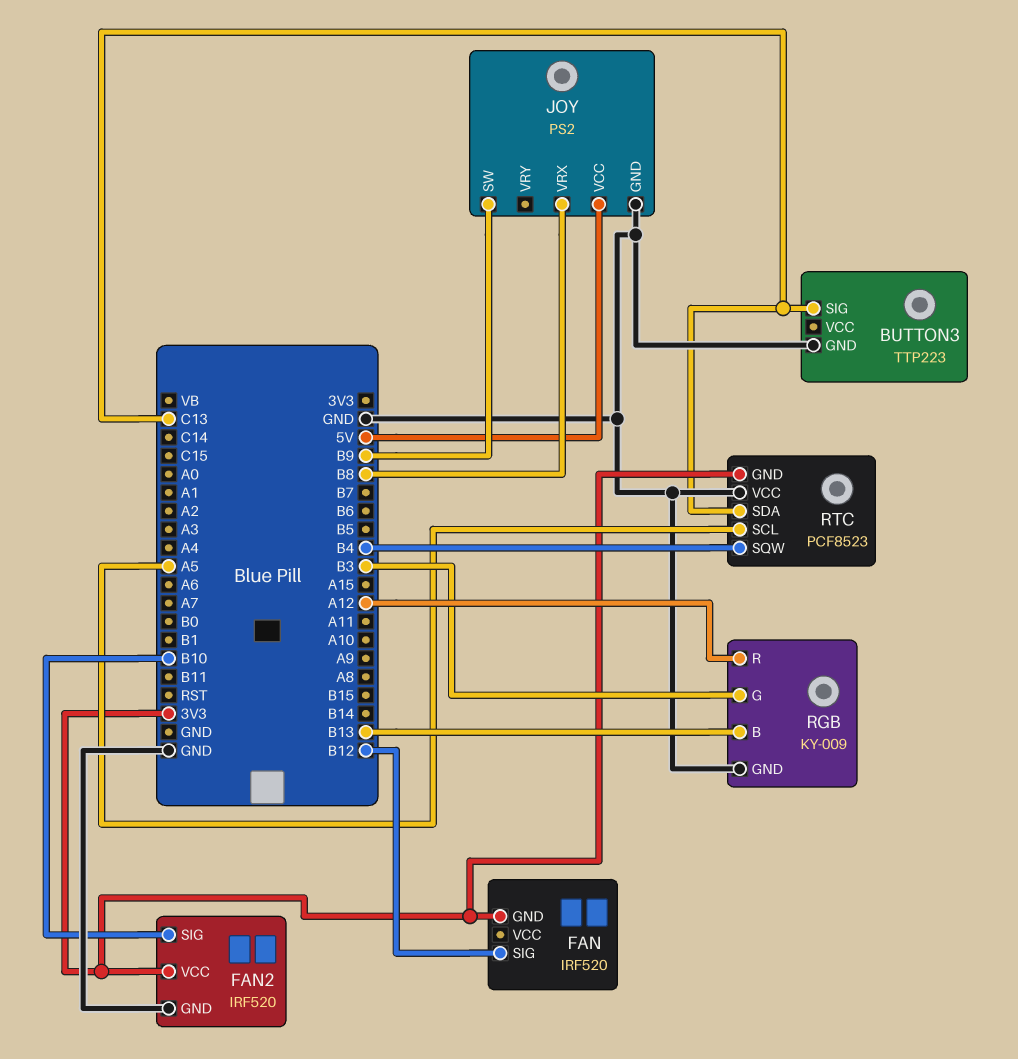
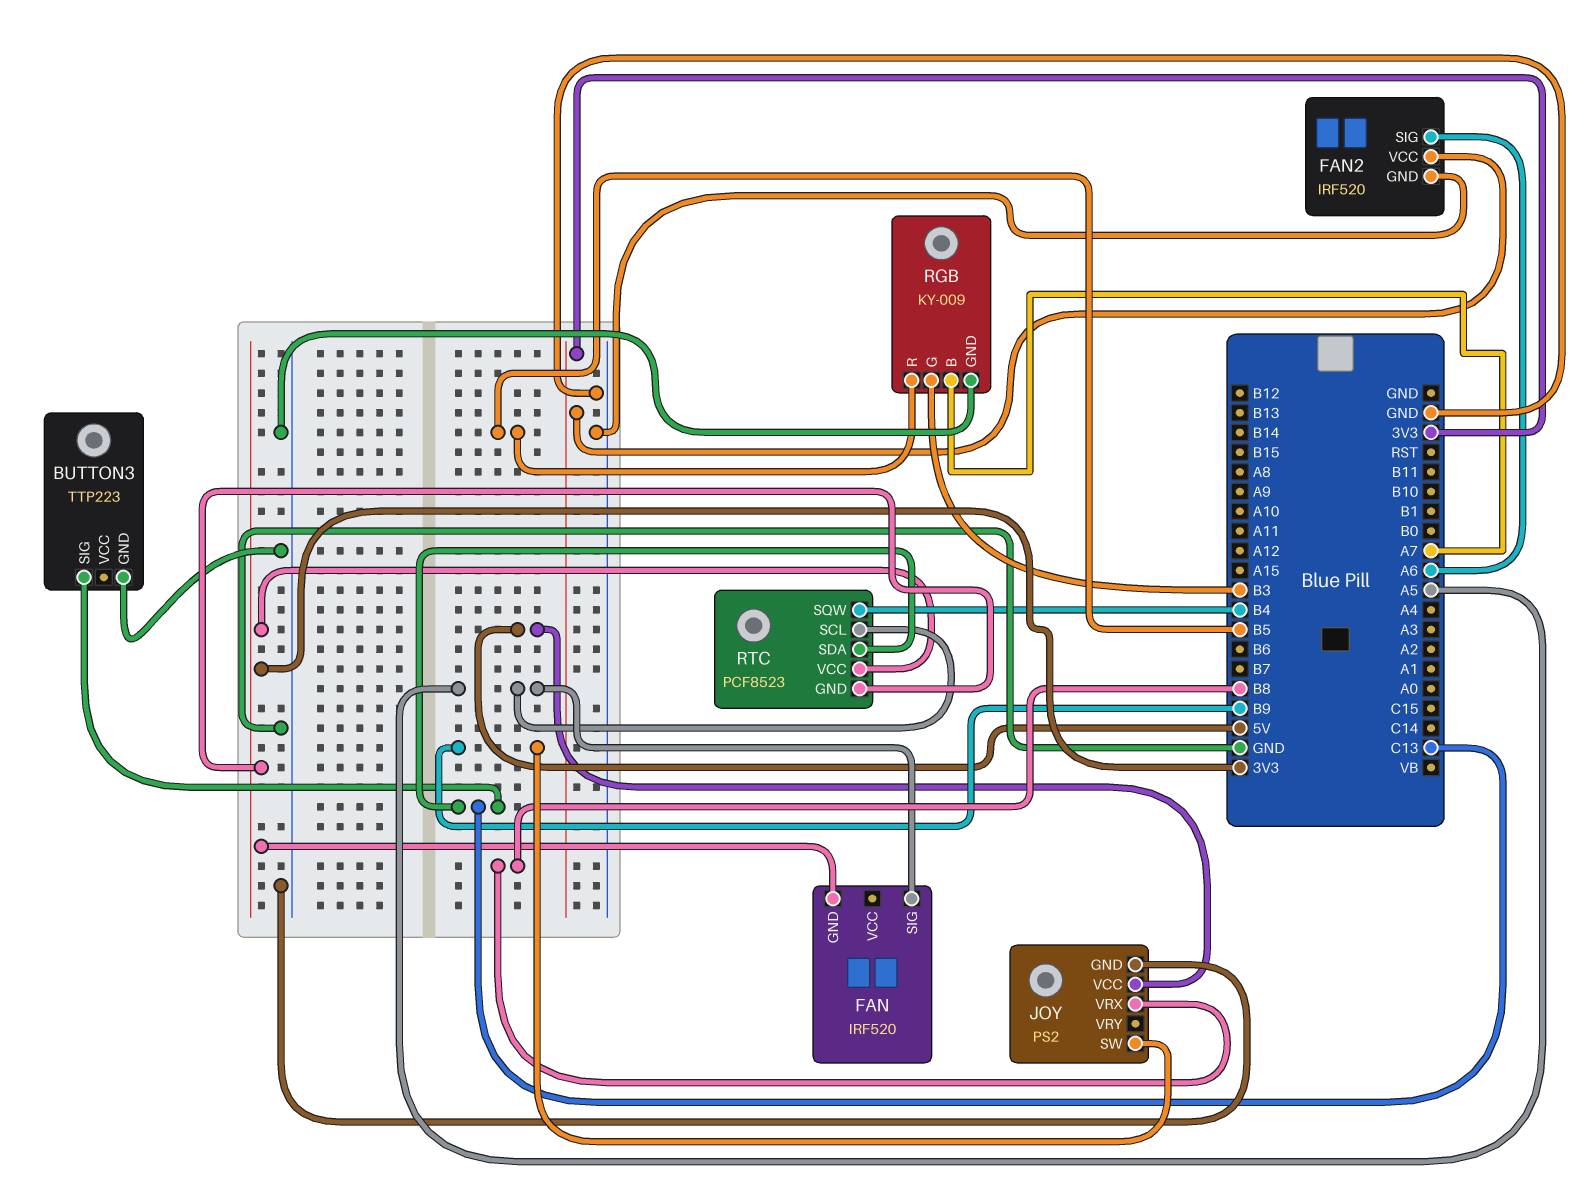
FAN pin SIG: B12 -> A5
FAN2 pin SIG: B10 -> A6
RGB pin B: B13 -> A7
RGB pin R: A12 -> B5
RTC pin VCC: GND -> 3V3

